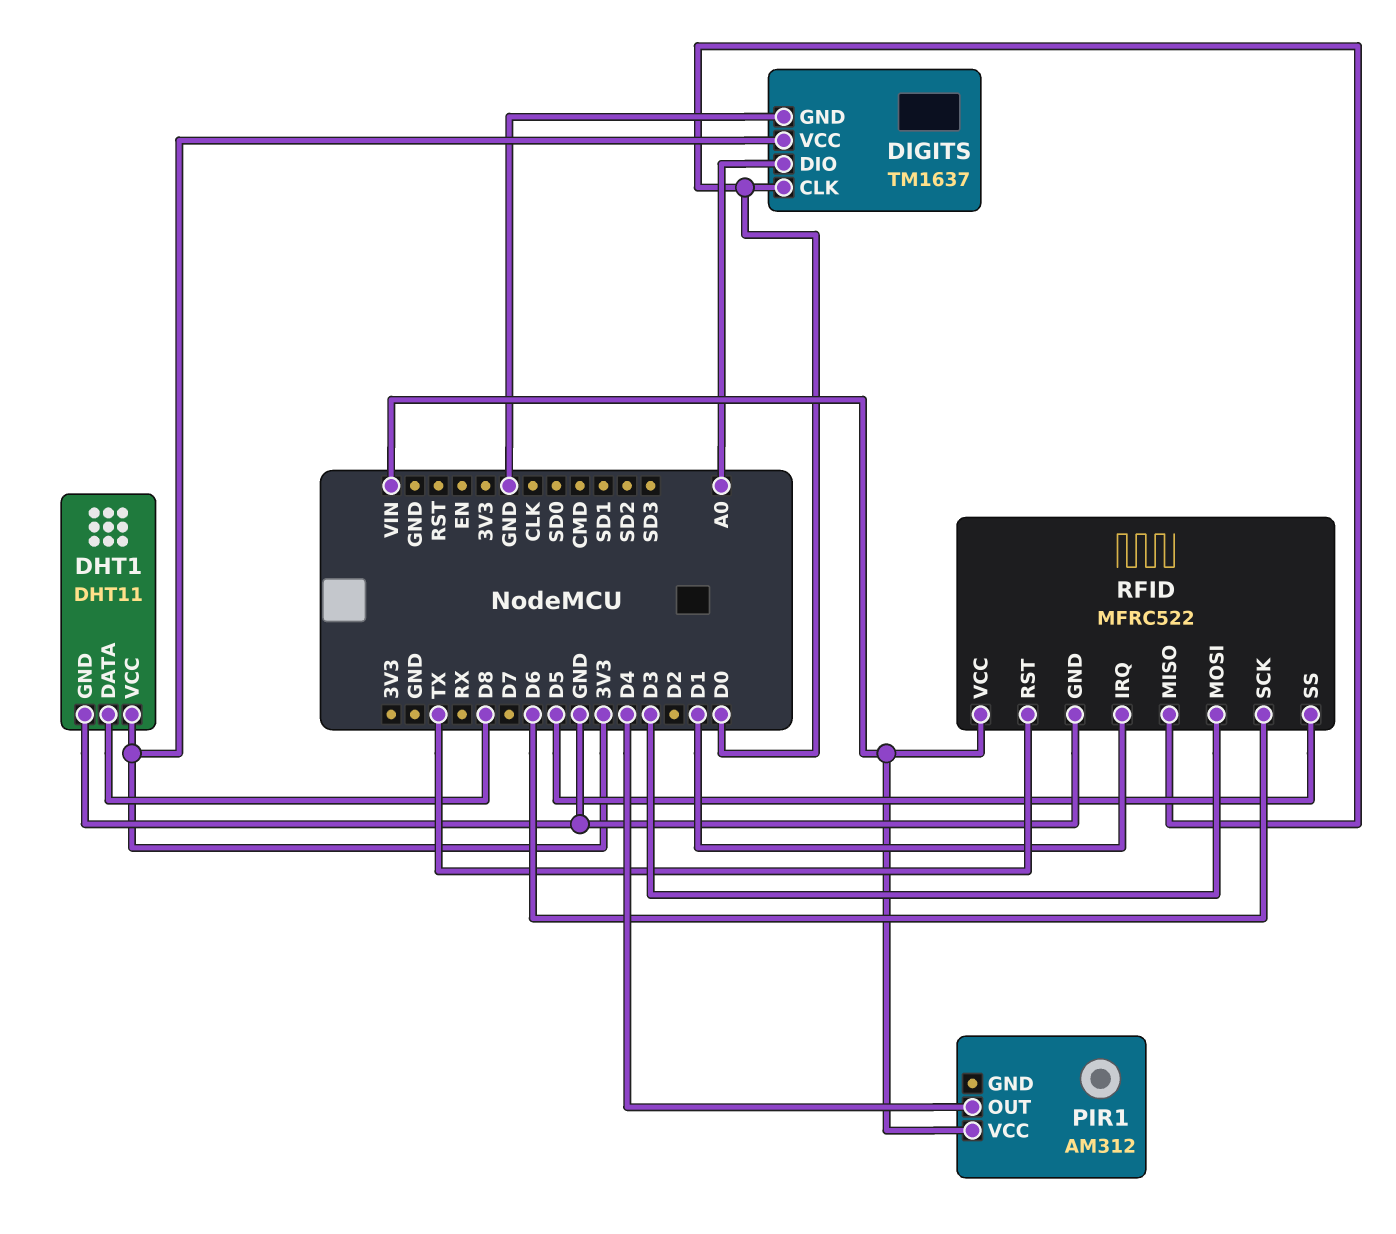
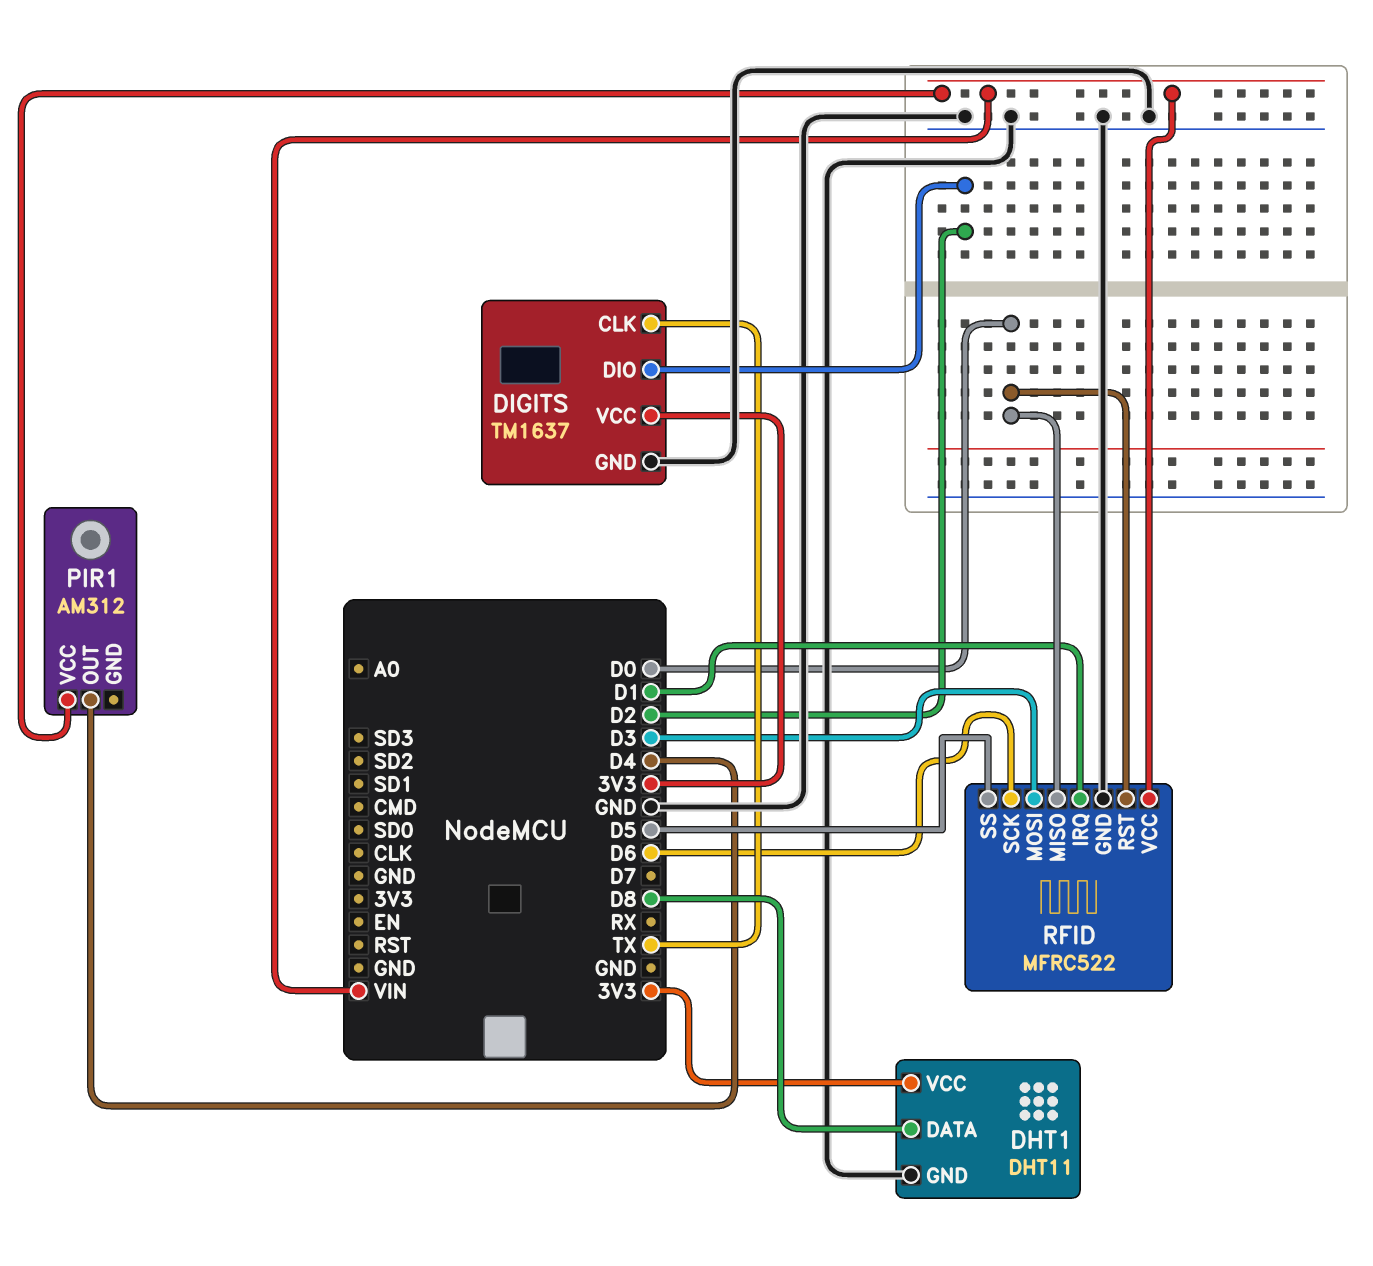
DIGITS pin CLK: D0 -> TX
DIGITS pin DIO: A0 -> D2
RFID pin RST: TX -> D0

